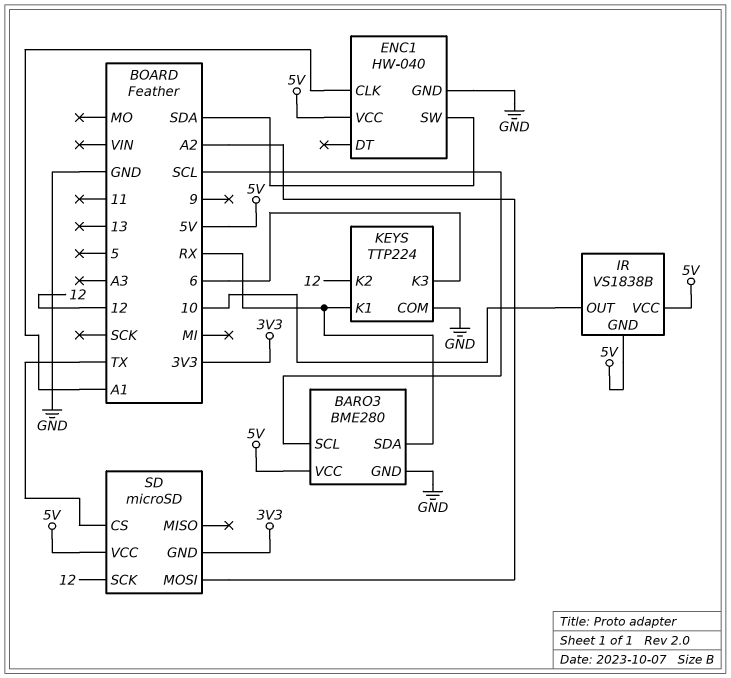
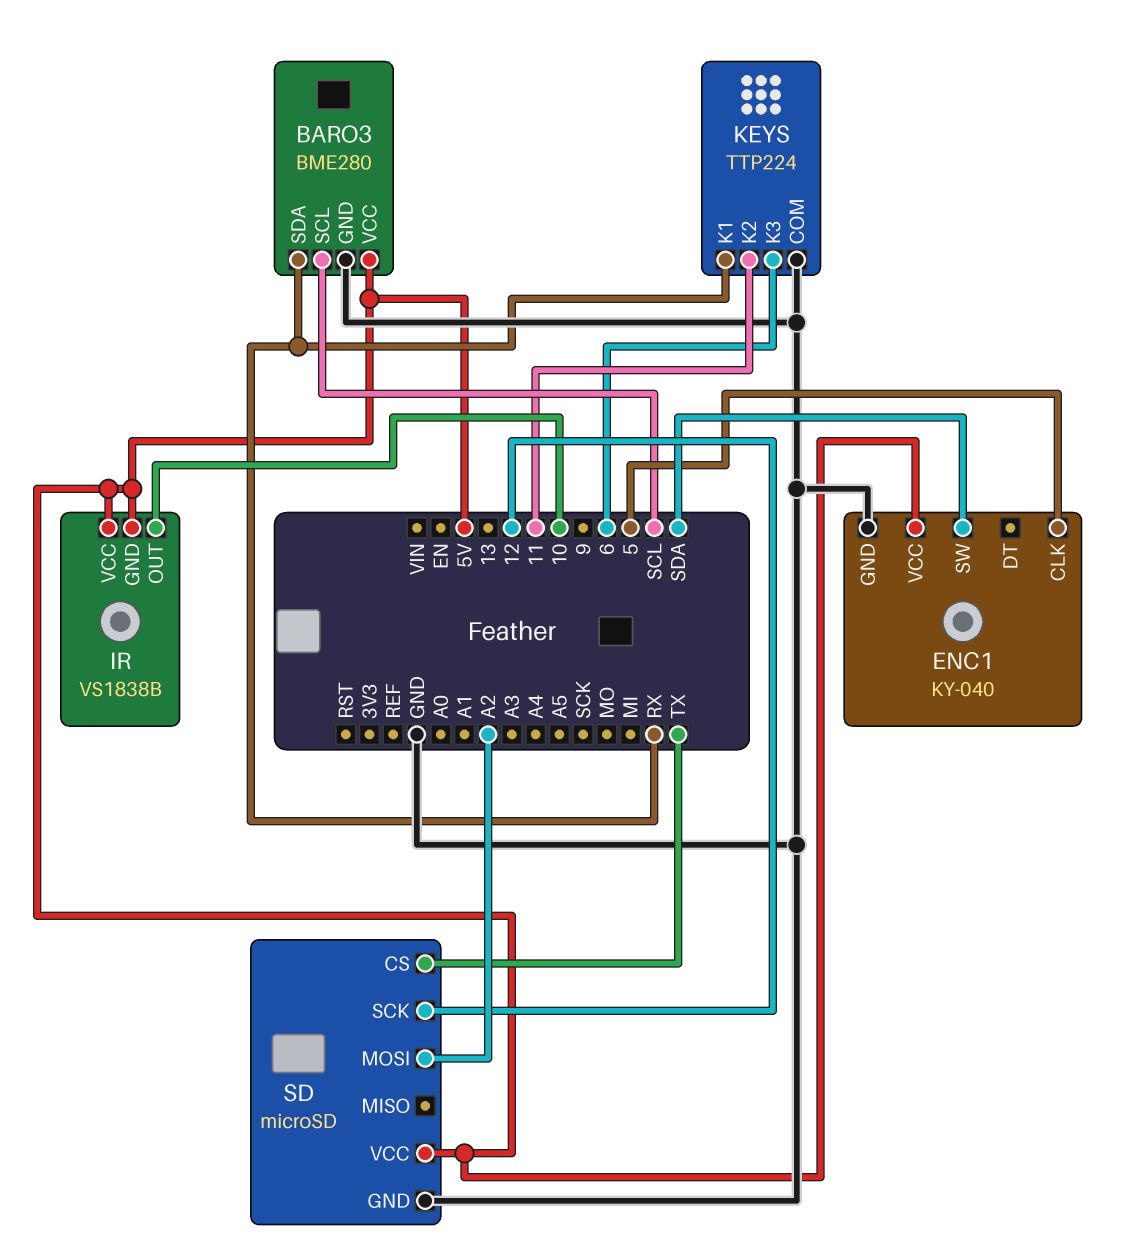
ENC1: HW-040 -> KY-040
ENC1 pin CLK: A1 -> 5
KEYS pin K2: 12 -> 11
SD pin GND: 3V3 -> GND

